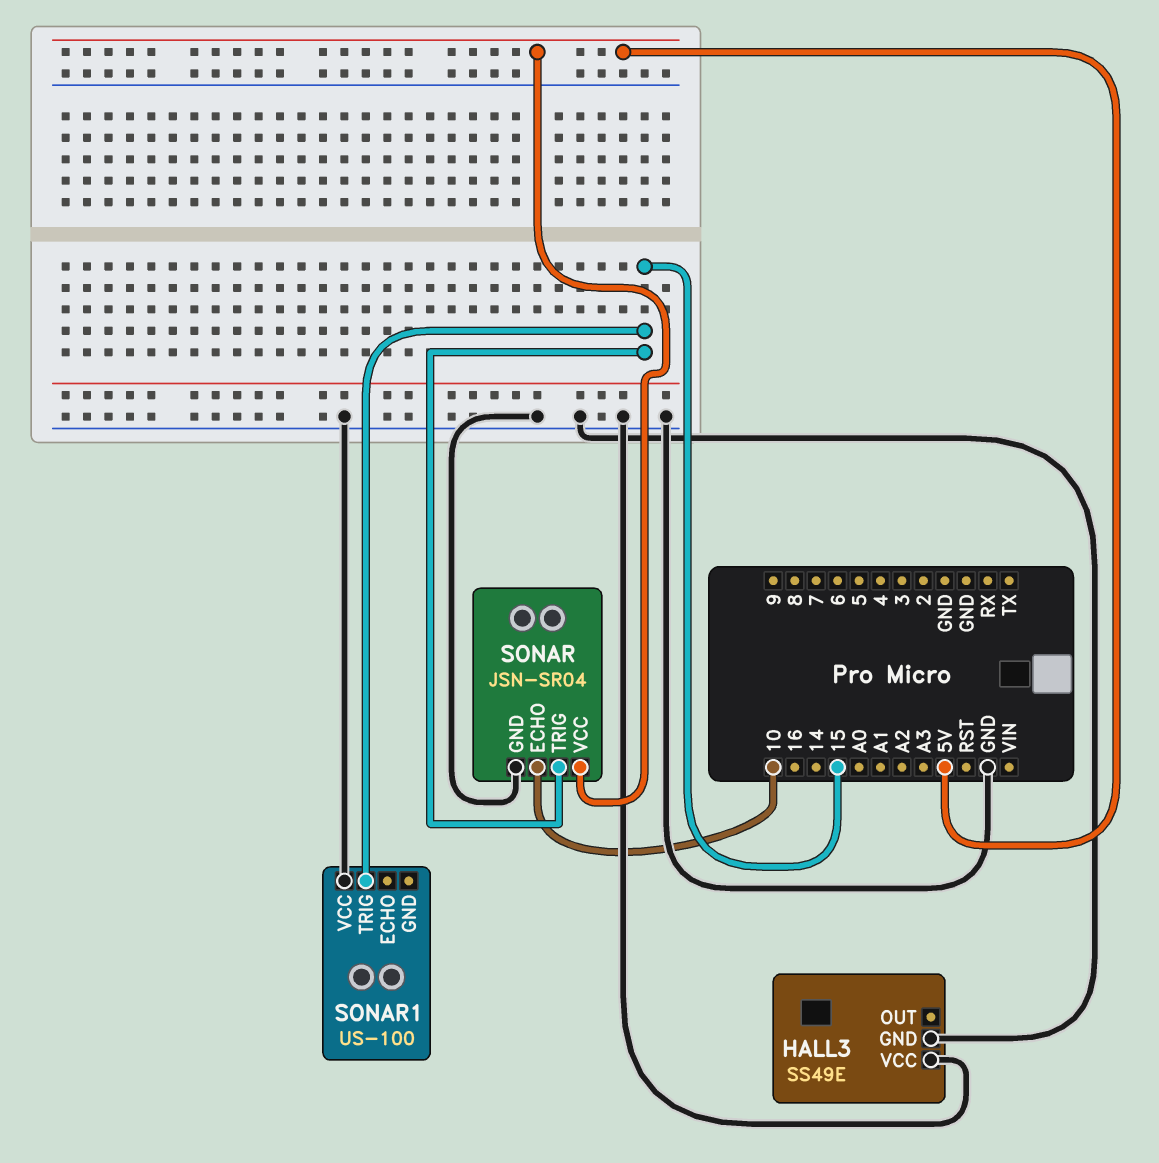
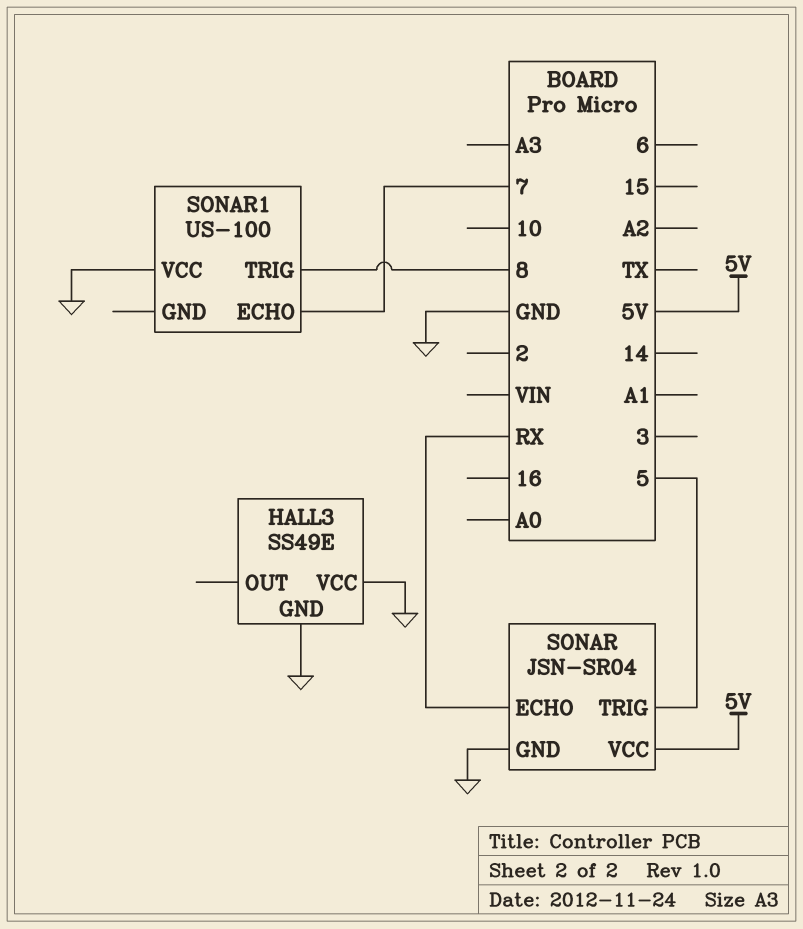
SONAR pin ECHO: 10 -> RX
SONAR pin TRIG: 15 -> 5
SONAR1 pin ECHO: none -> 7
SONAR1 pin TRIG: 15 -> 8

